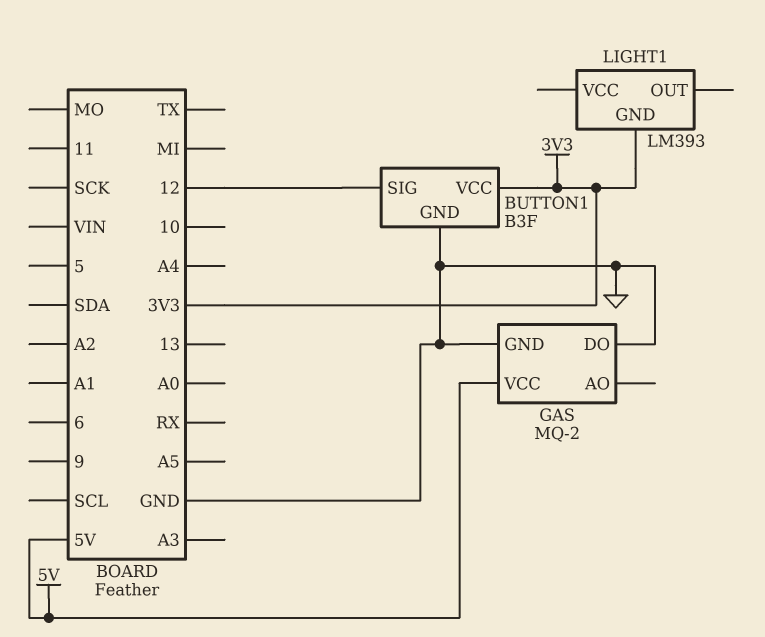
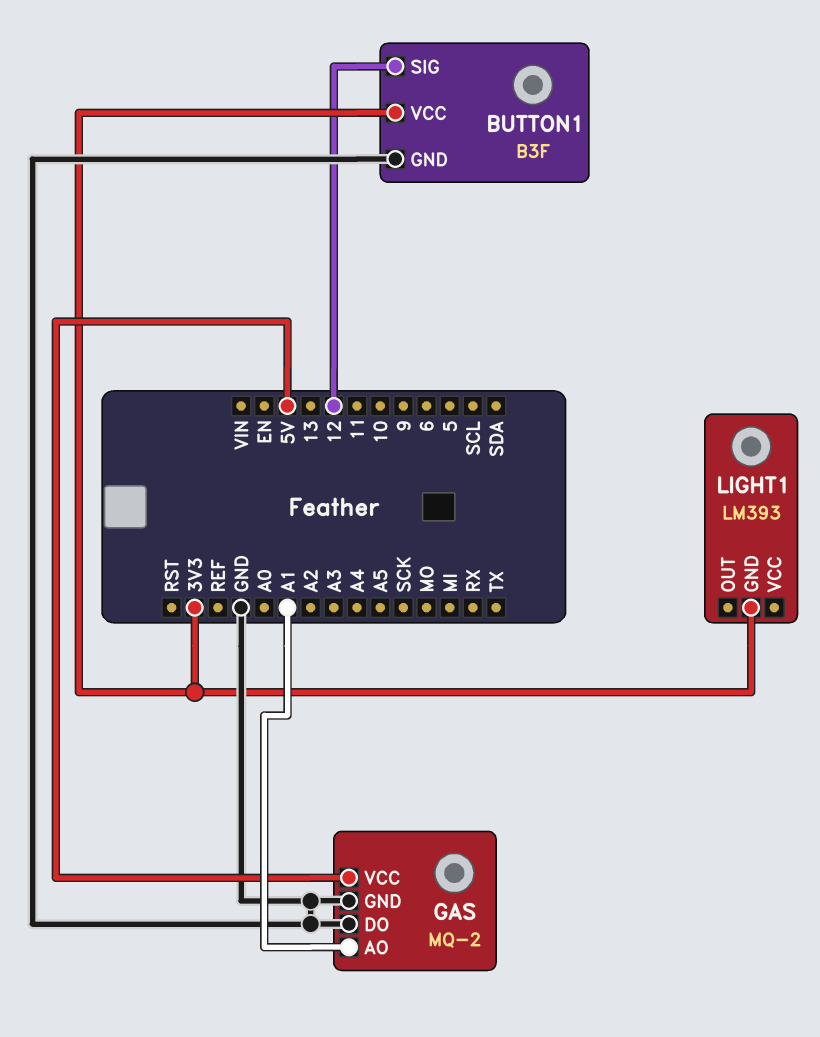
GAS pin AO: none -> A1

